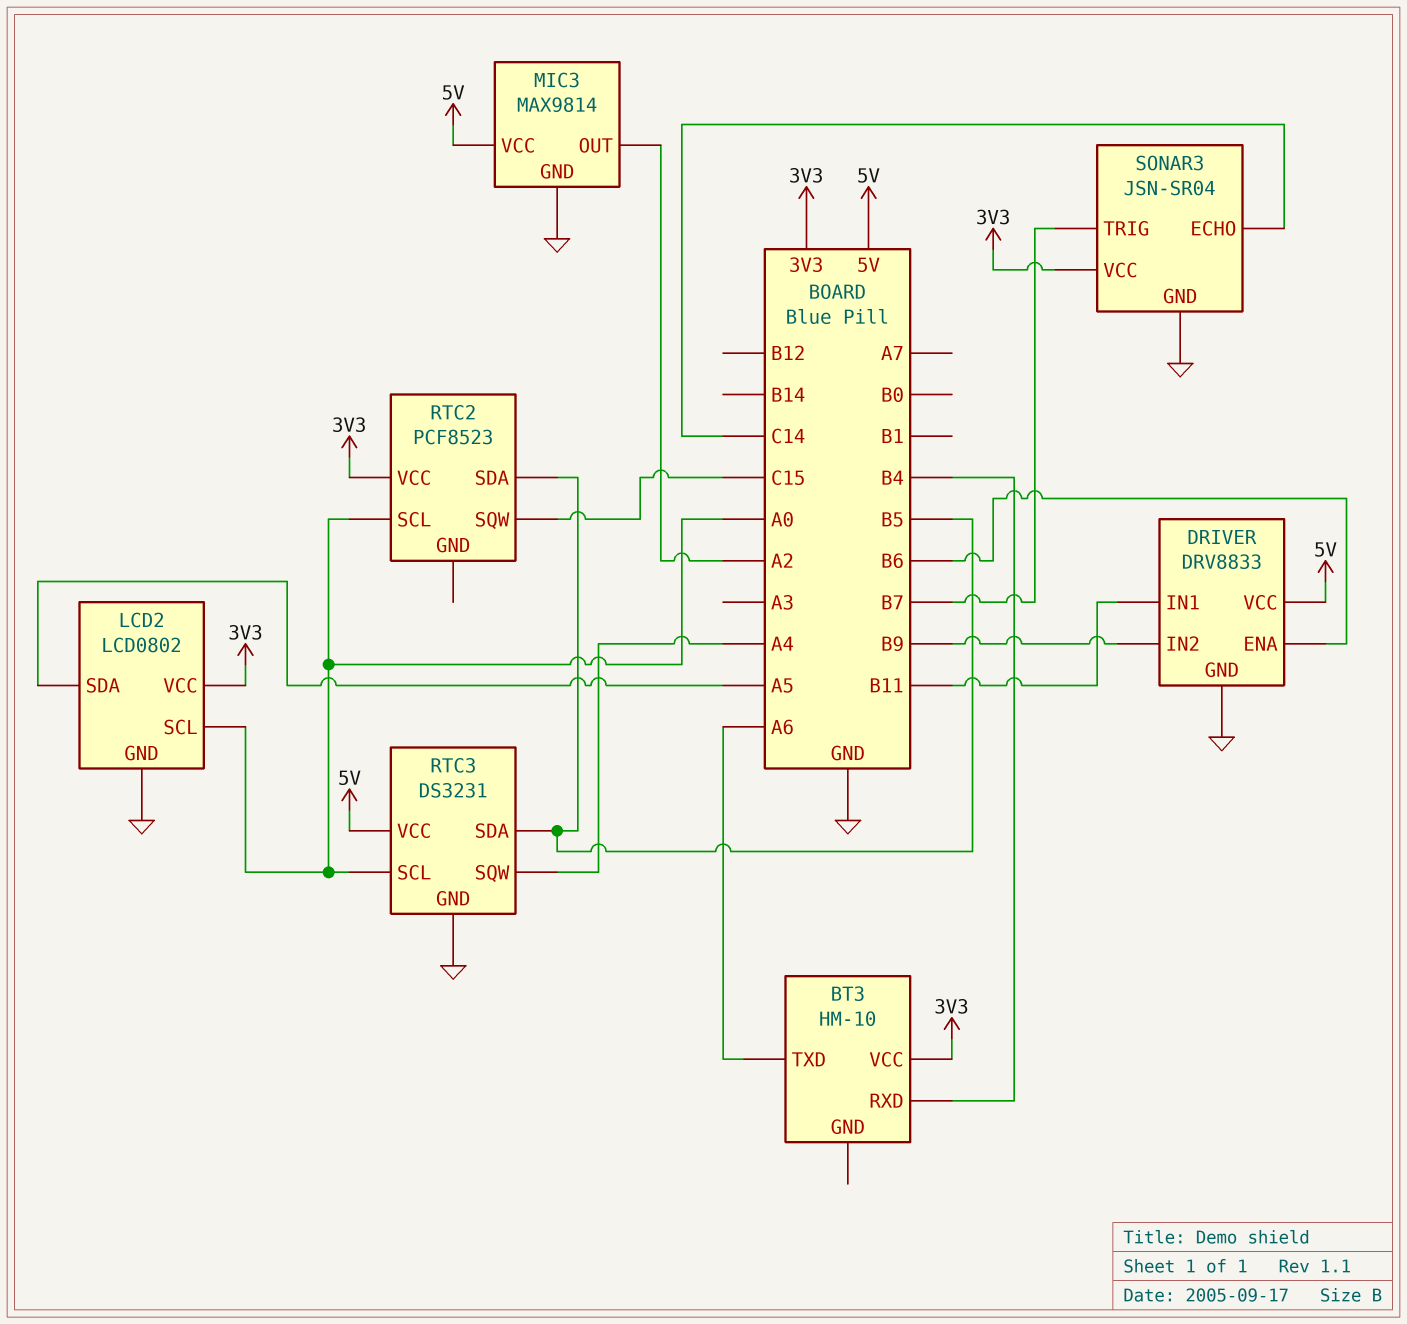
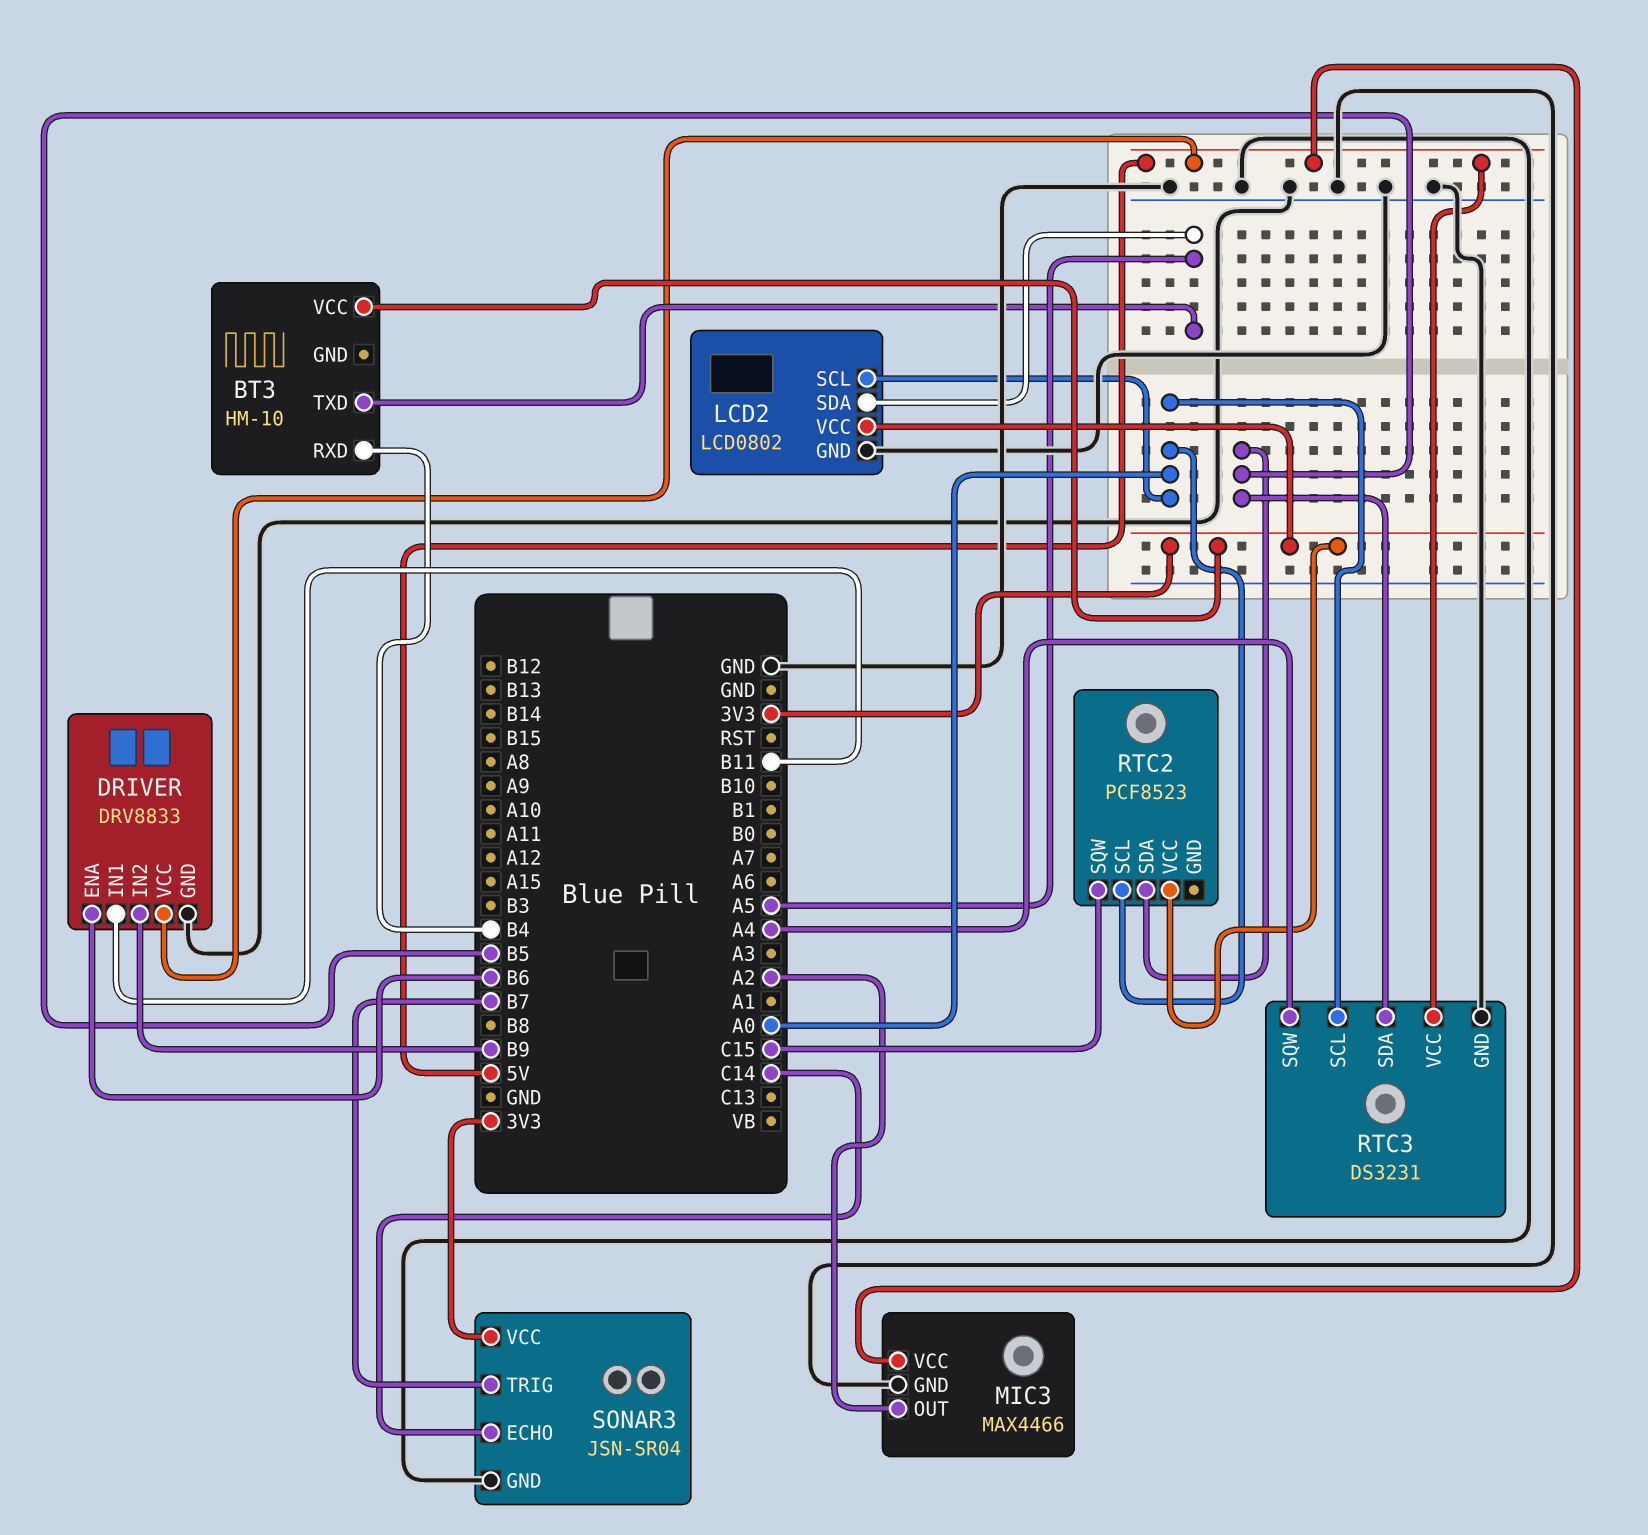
BT3 pin TXD: A6 -> A5
MIC3: MAX9814 -> MAX4466

